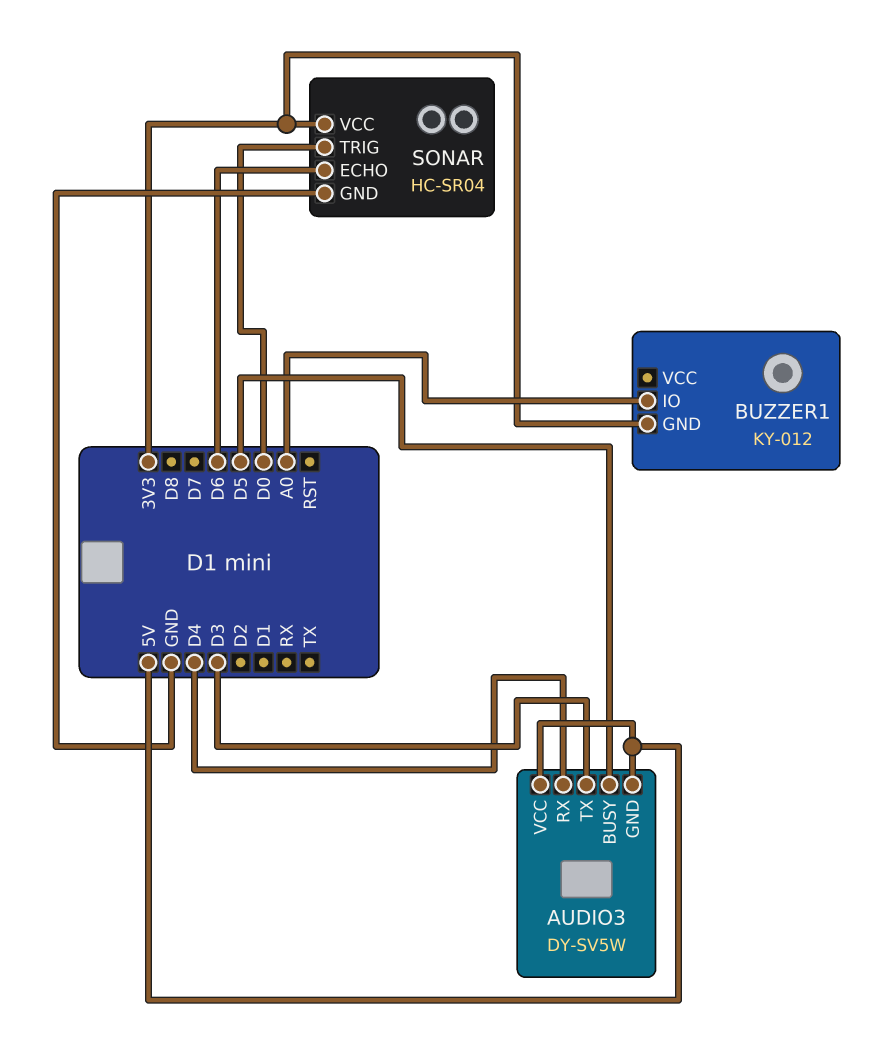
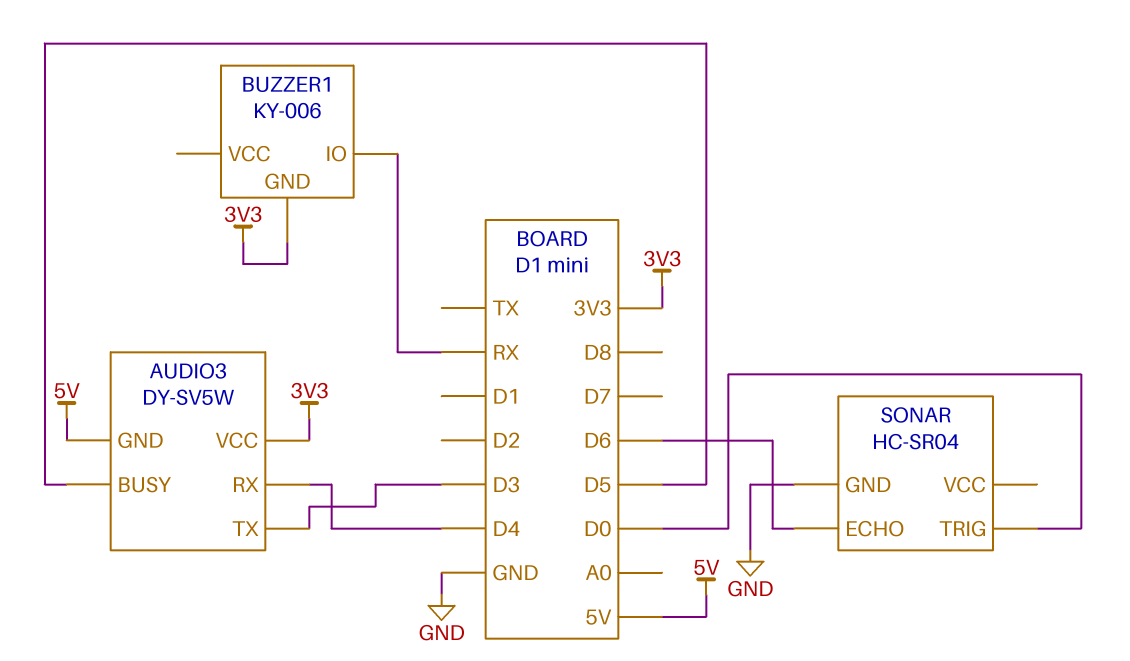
AUDIO3 pin VCC: 5V -> 3V3
BUZZER1: KY-012 -> KY-006
BUZZER1 pin IO: A0 -> RX
SONAR pin VCC: 3V3 -> none

